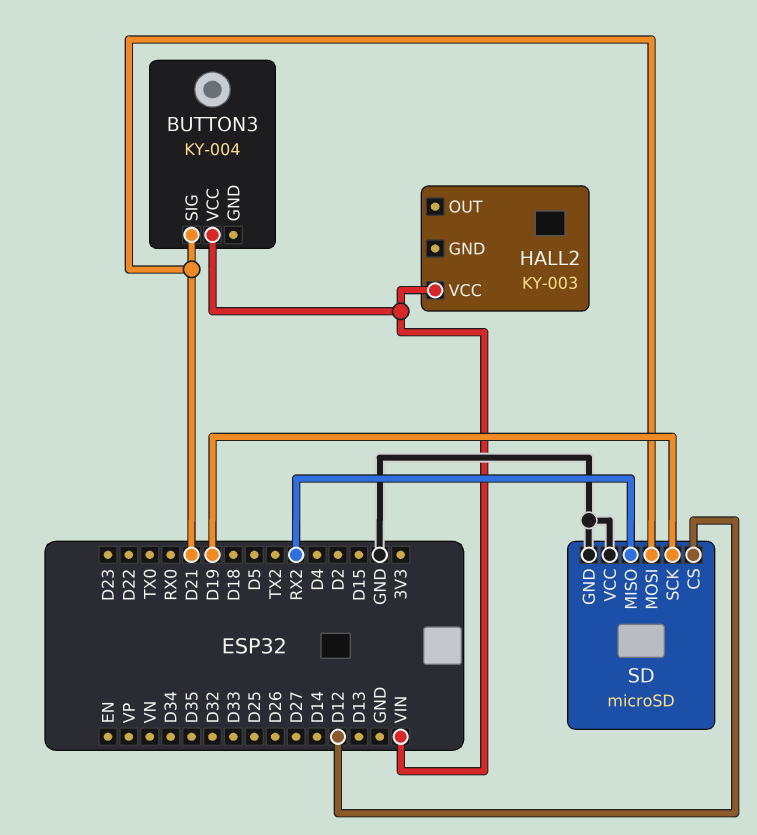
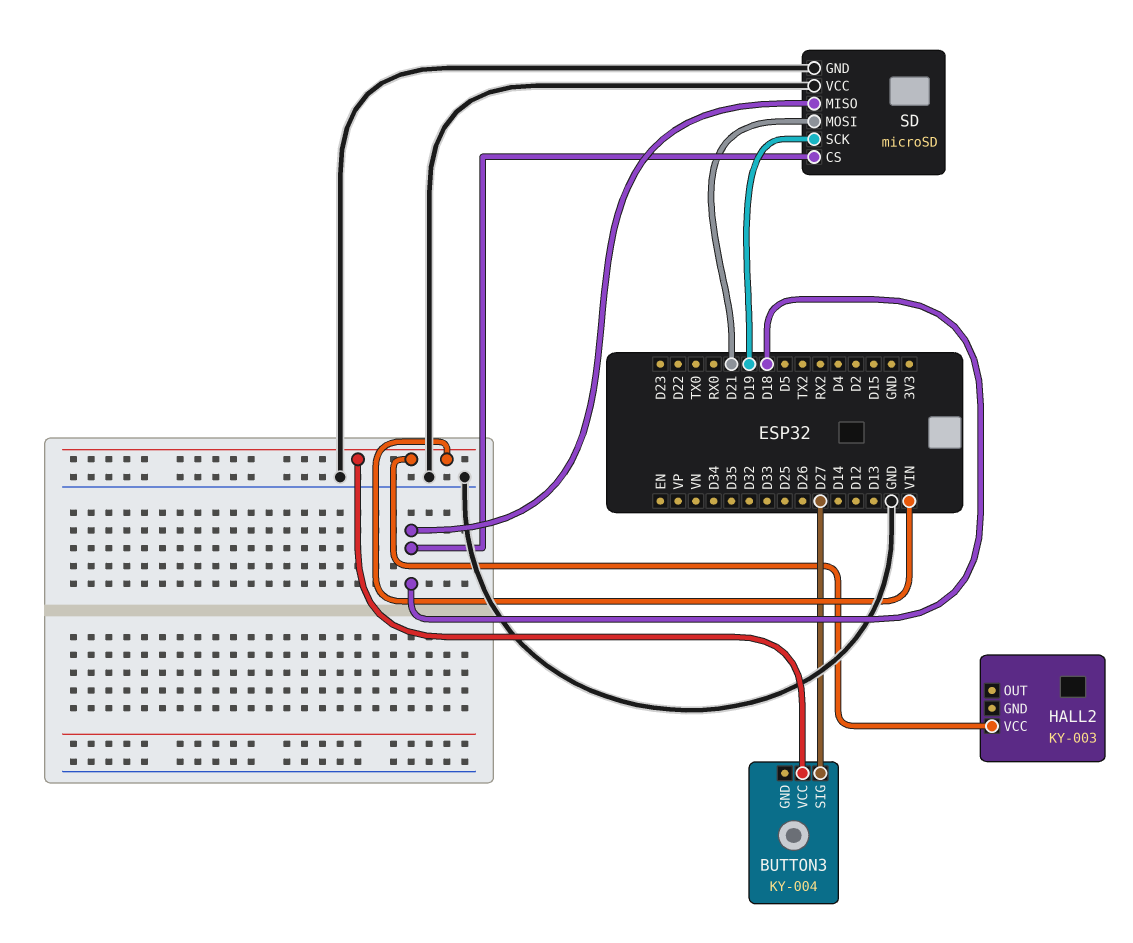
BUTTON3 pin SIG: D21 -> D27
SD pin CS: D12 -> D18
SD pin MISO: RX2 -> D18

